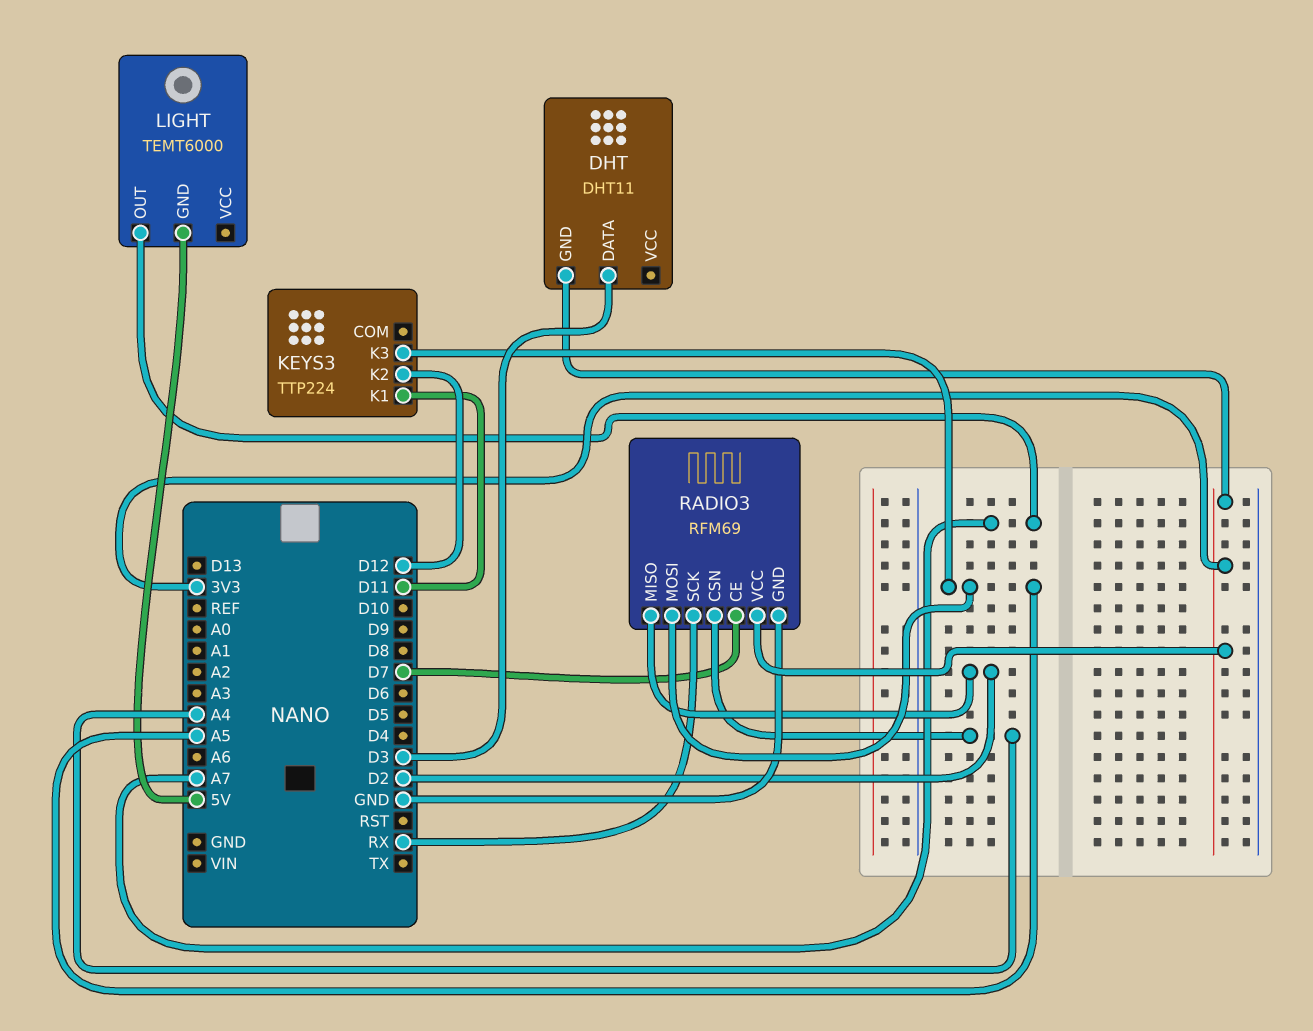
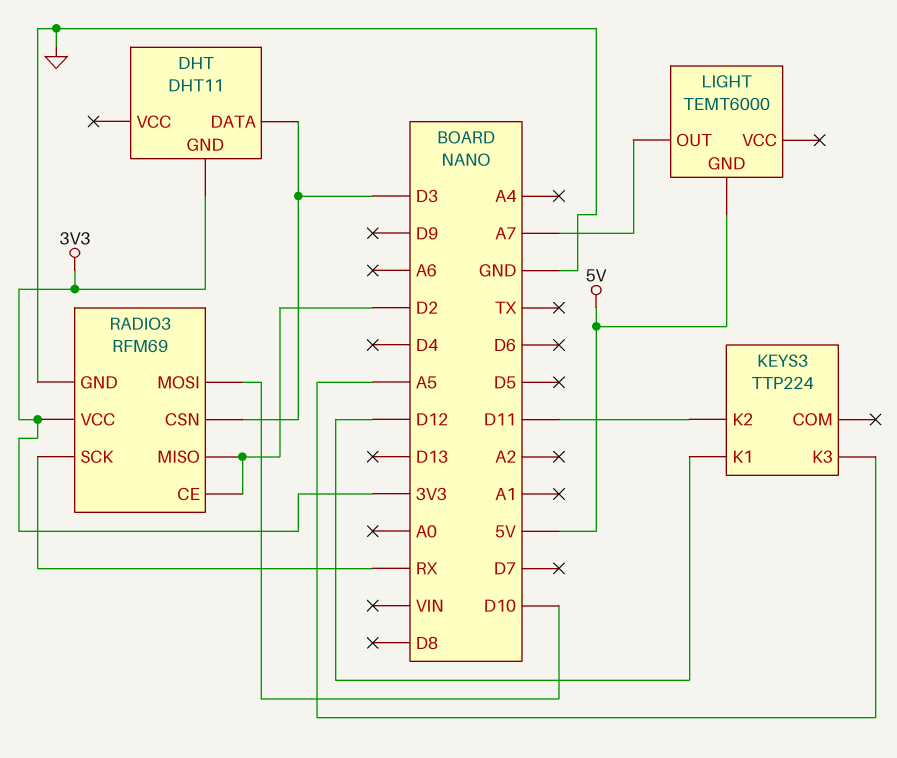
KEYS3 pin K1: D11 -> D12
KEYS3 pin K2: D12 -> D11
RADIO3 pin CE: D7 -> D2
RADIO3 pin CSN: A4 -> D3
RADIO3 pin MOSI: A5 -> D10

